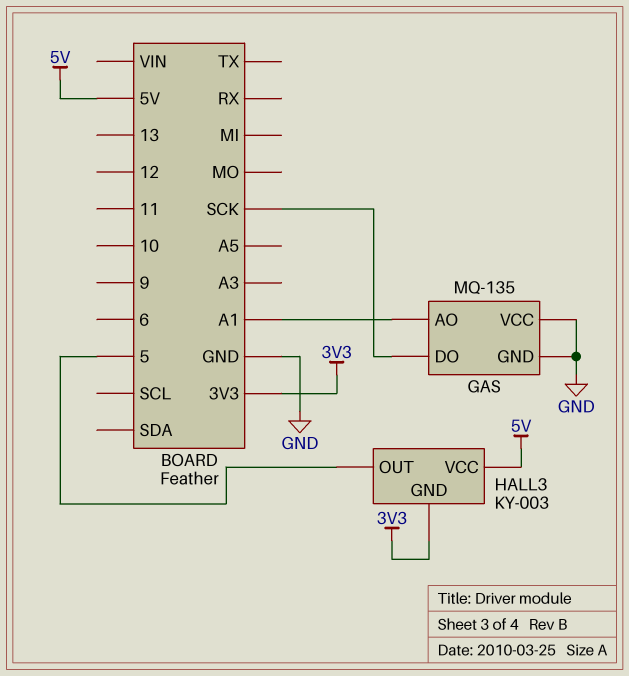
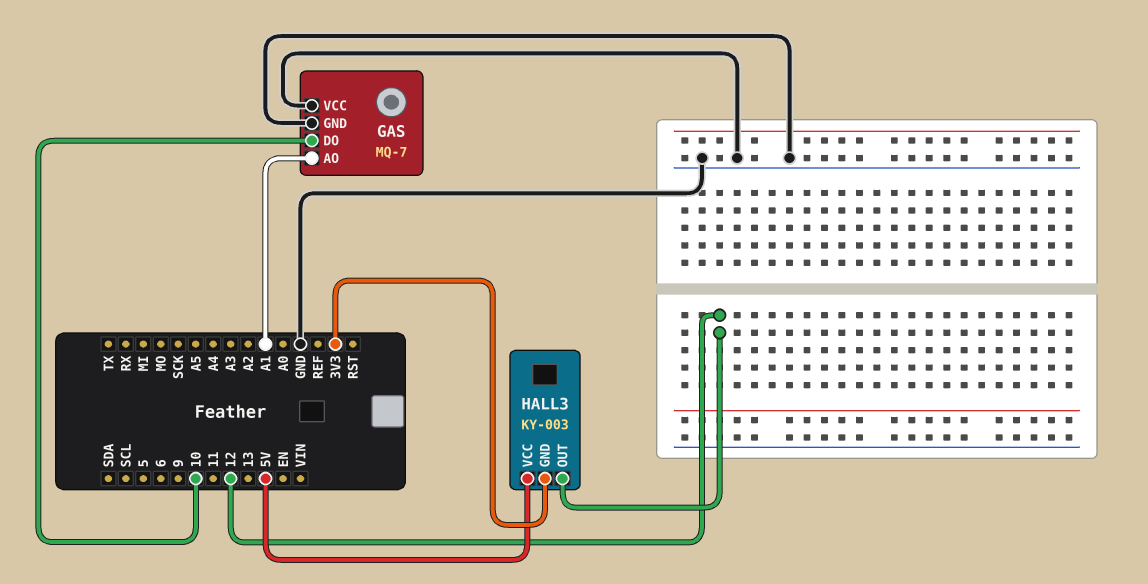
GAS: MQ-135 -> MQ-7
GAS pin DO: SCK -> 10
HALL3 pin OUT: 5 -> 12

